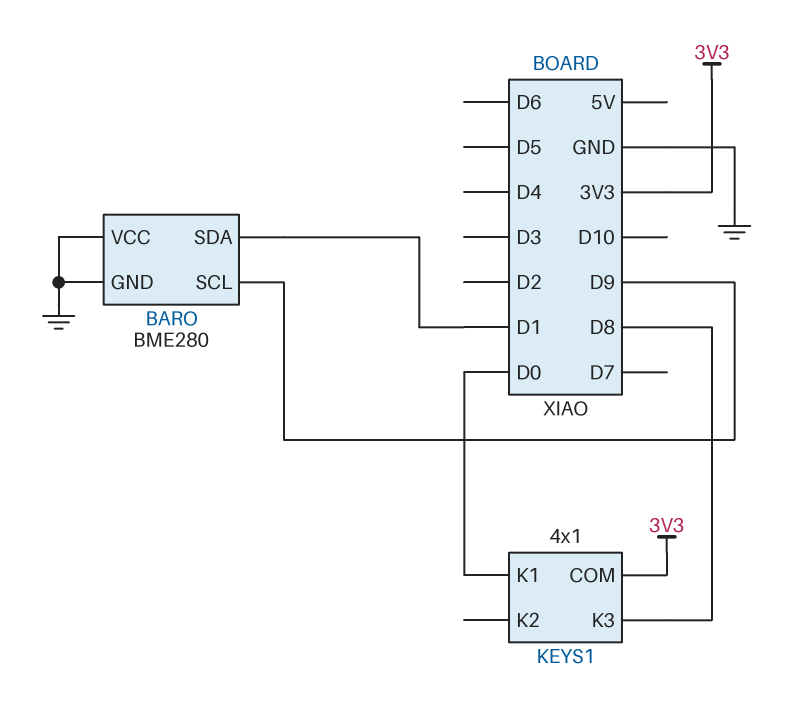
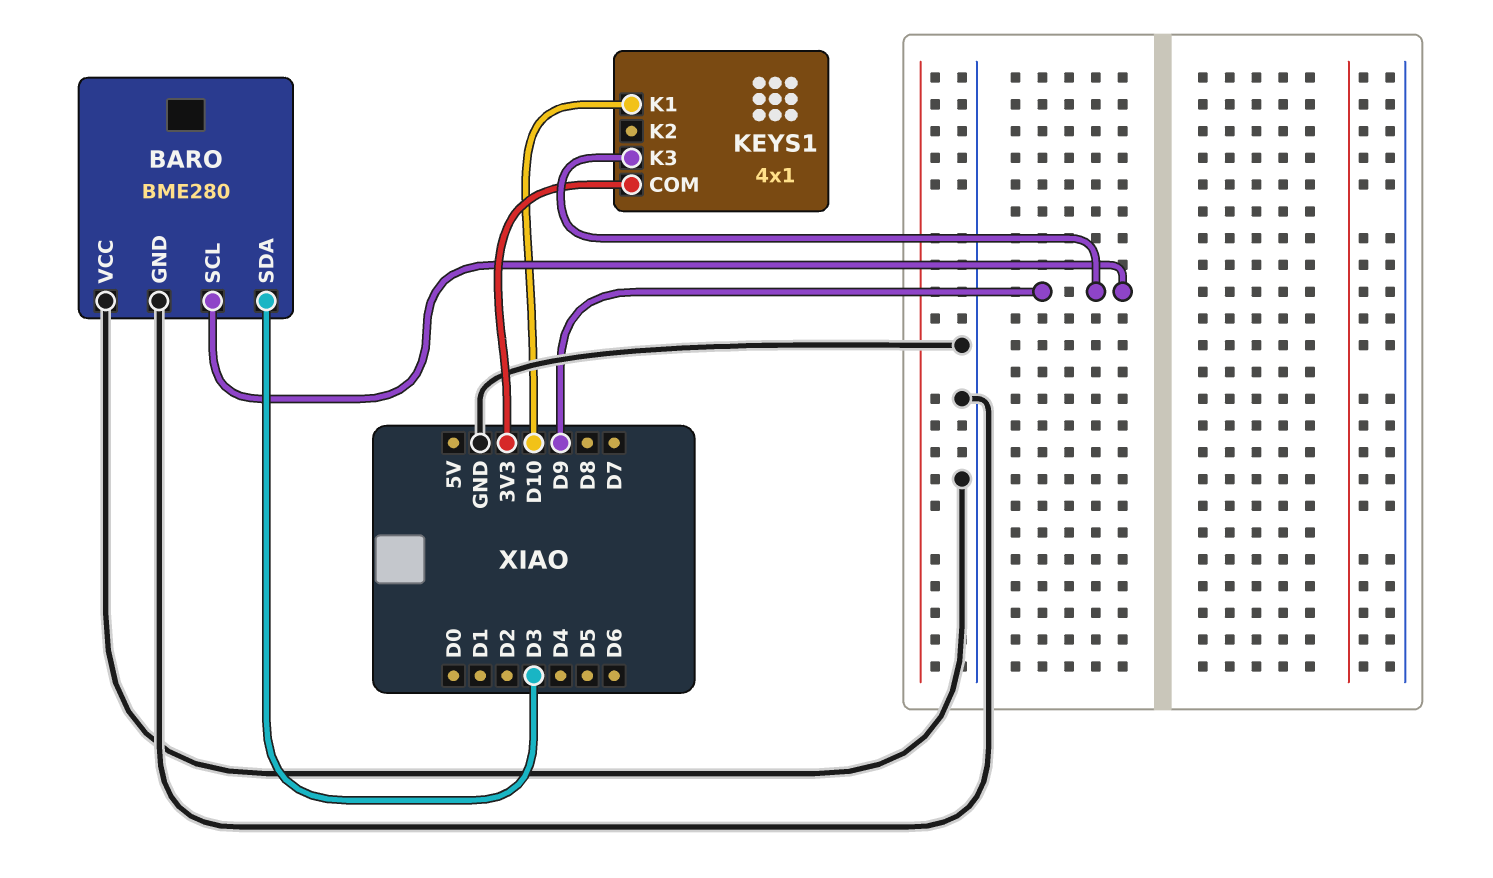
BARO pin SDA: D1 -> D3
KEYS1 pin K1: D0 -> D10
KEYS1 pin K3: D8 -> D9

